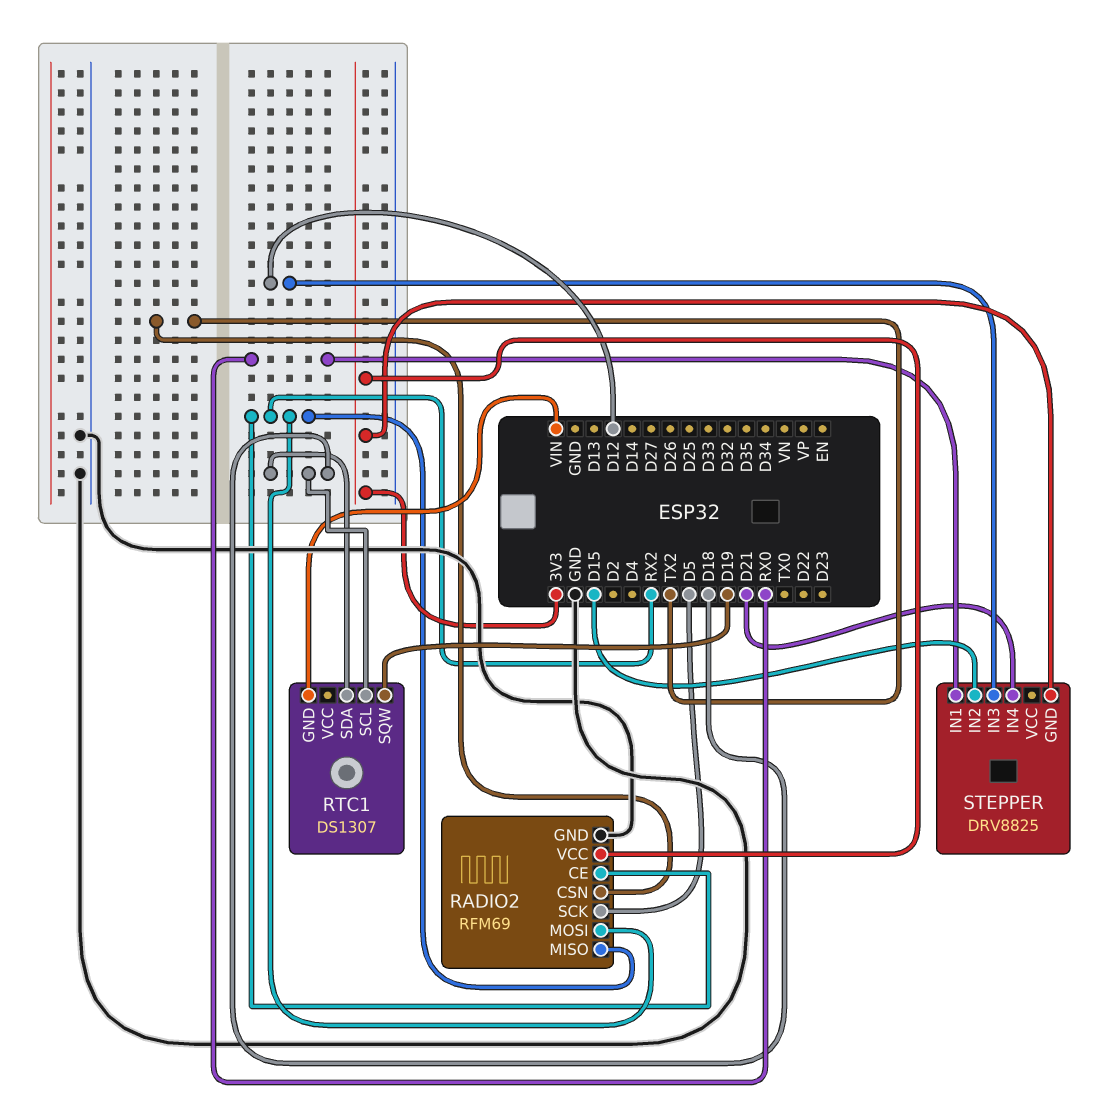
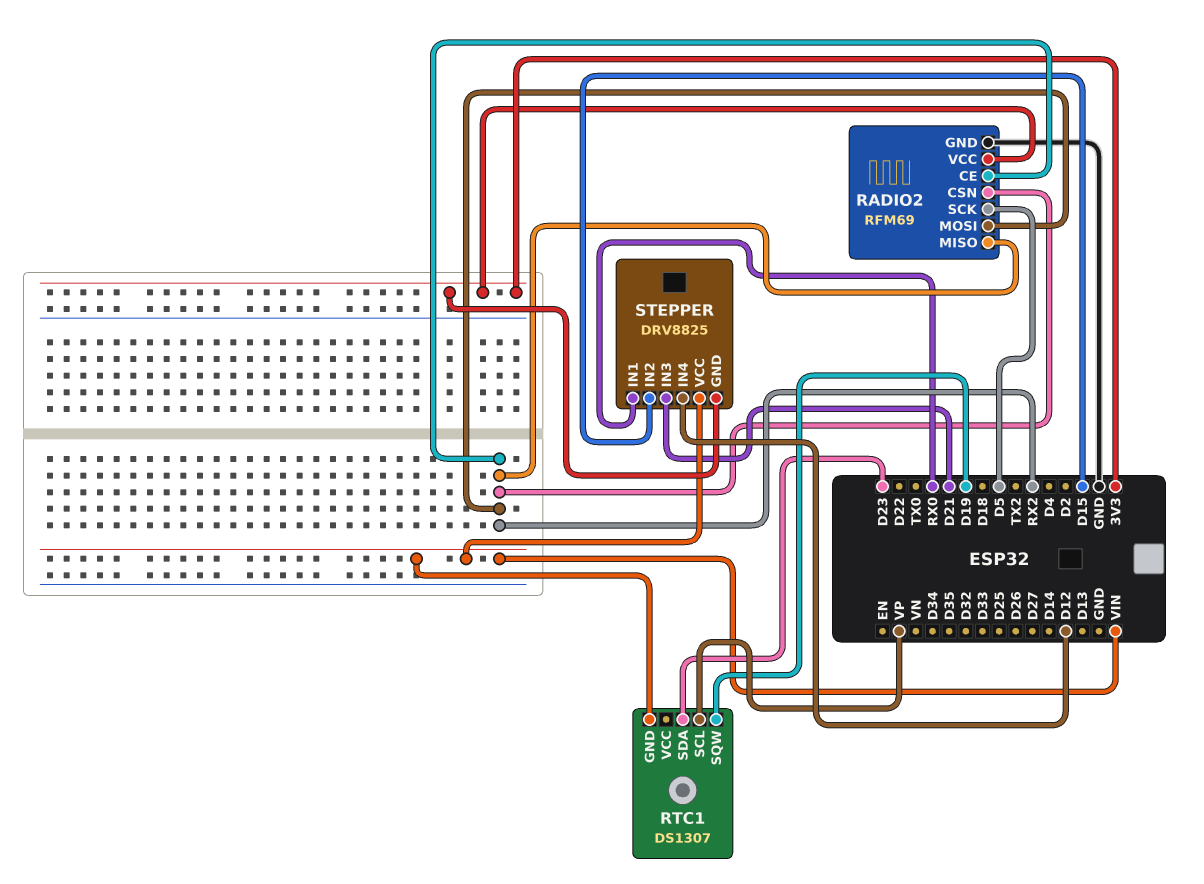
RADIO2 pin CSN: TX2 -> RX2
RTC1 pin SCL: D18 -> VP
RTC1 pin SDA: D18 -> D23
STEPPER pin IN3: D12 -> D21
STEPPER pin IN4: D21 -> D12
STEPPER pin VCC: none -> VIN

